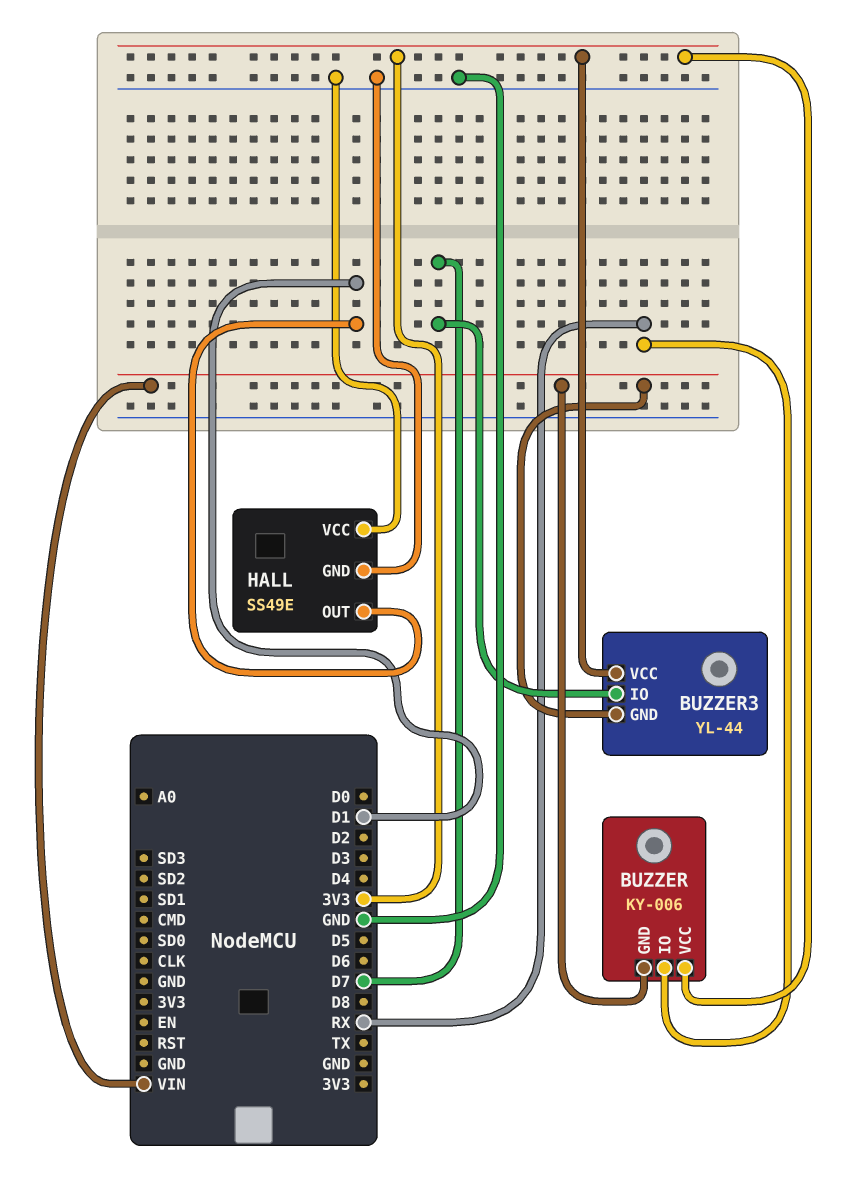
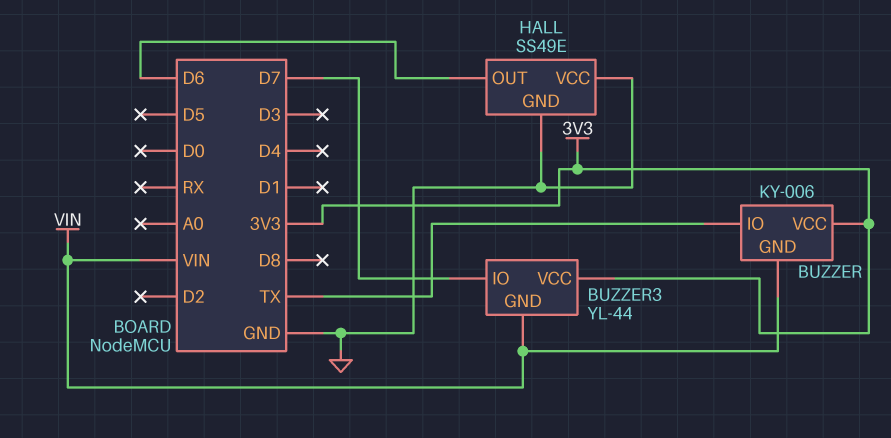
BUZZER pin IO: RX -> TX
HALL pin OUT: D1 -> D6

